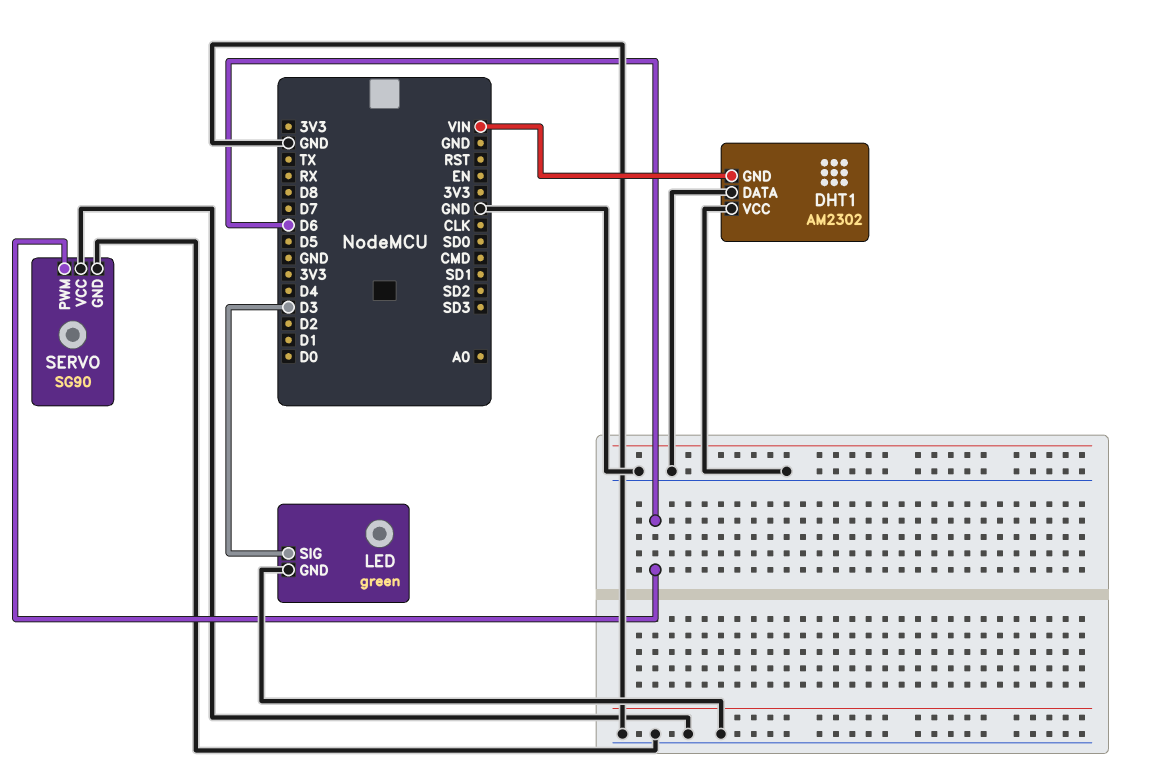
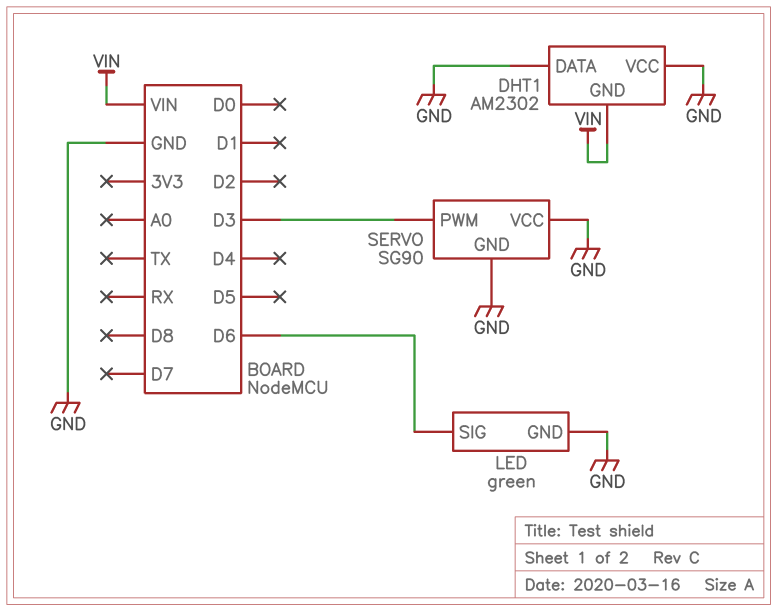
LED pin SIG: D3 -> D6
SERVO pin PWM: D6 -> D3

